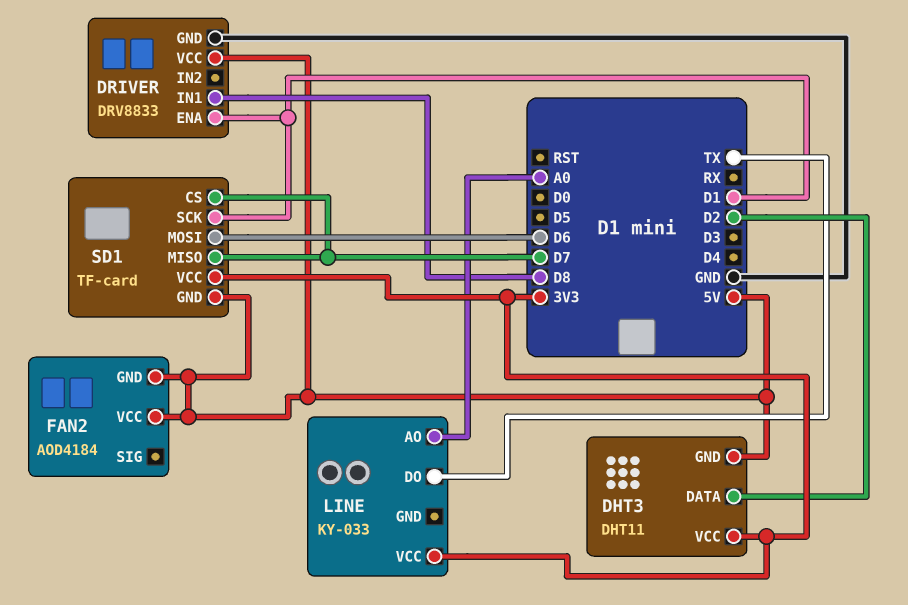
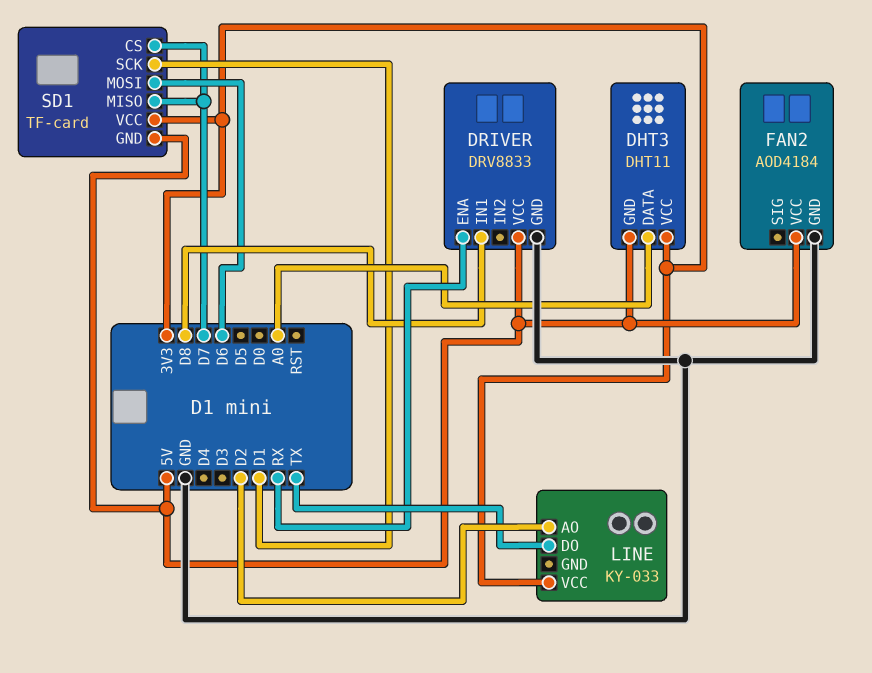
DHT3 pin DATA: D2 -> A0
DRIVER pin ENA: D1 -> RX
FAN2 pin GND: 5V -> GND
LINE pin AO: A0 -> D2

